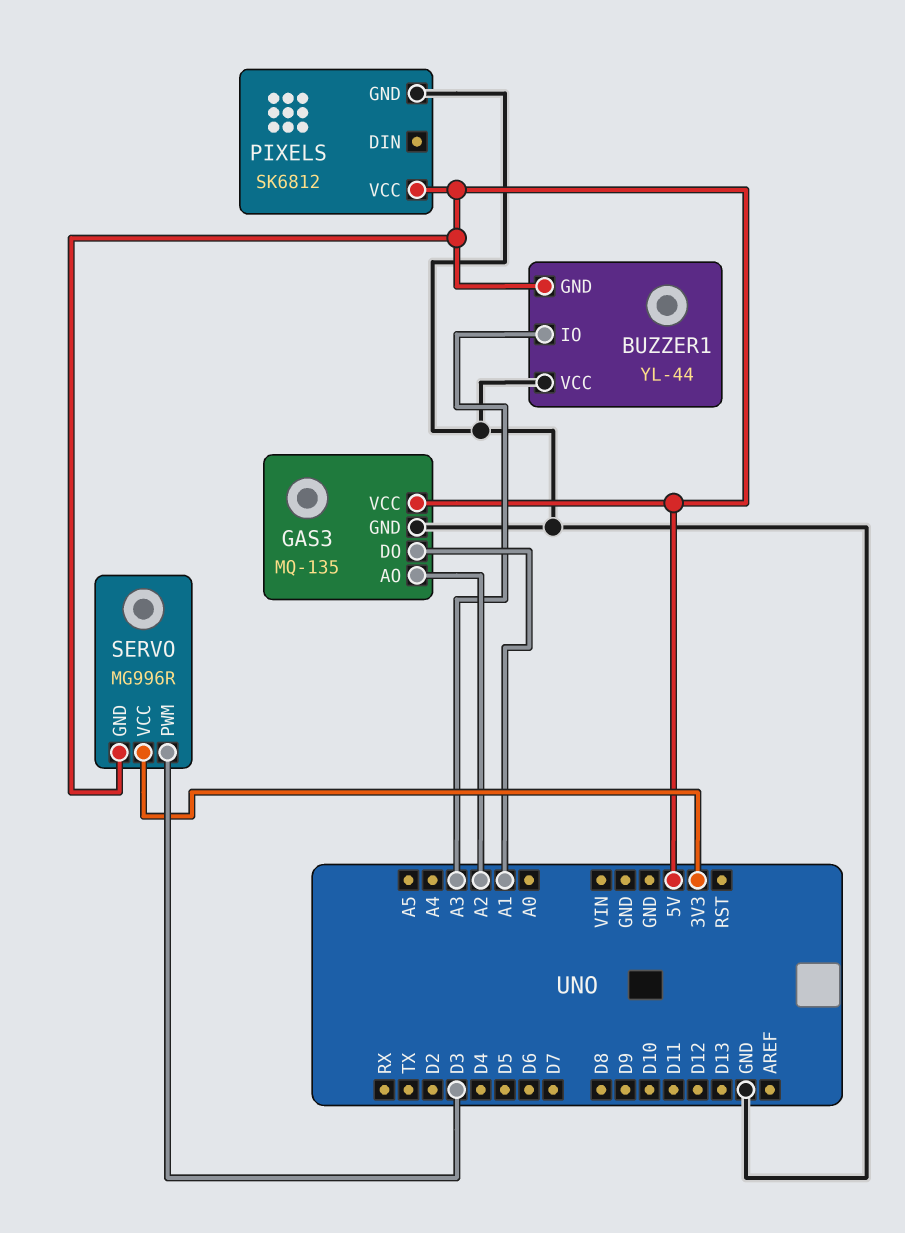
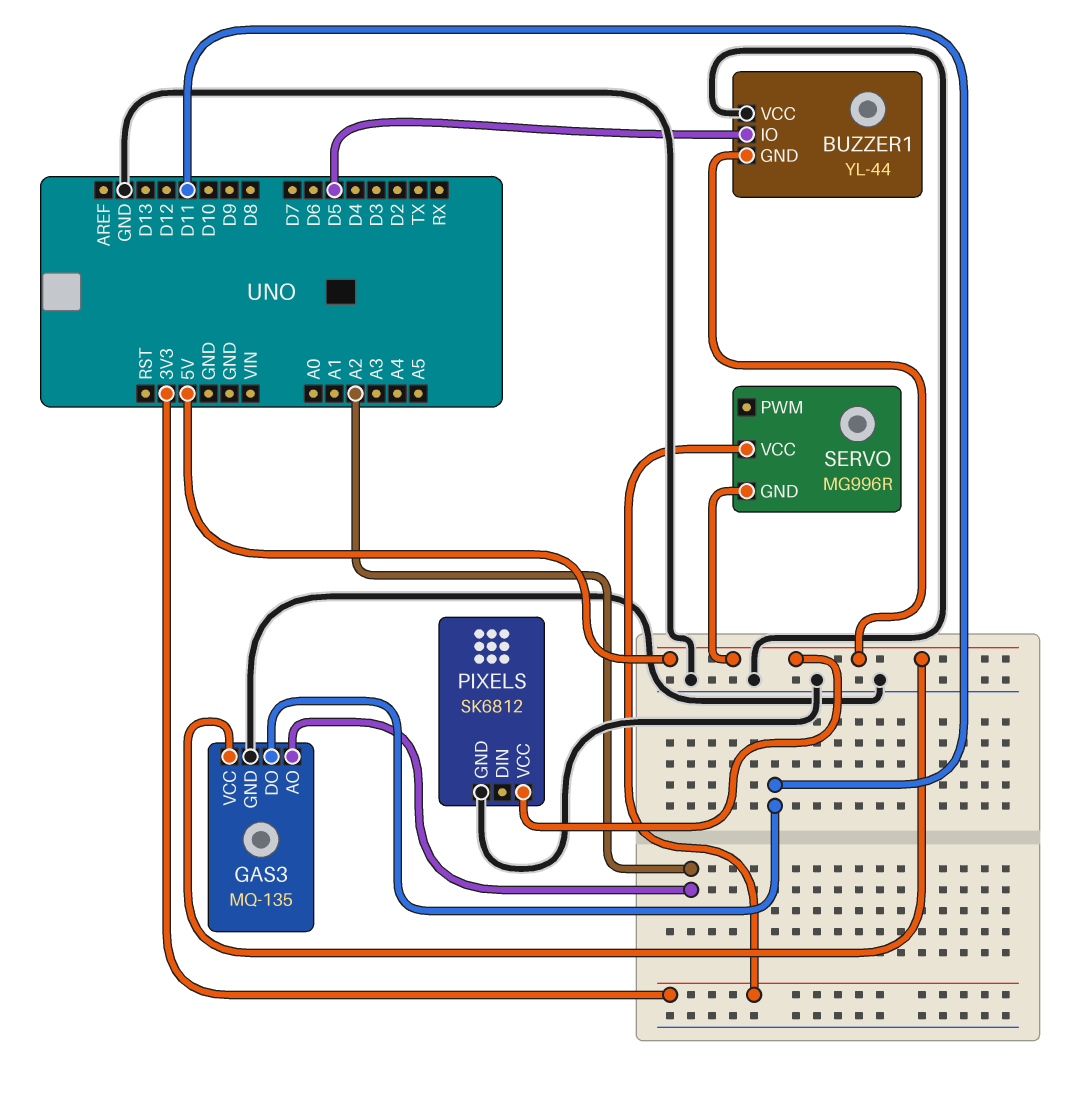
BUZZER1 pin IO: A3 -> D5
GAS3 pin DO: A1 -> D11
SERVO pin PWM: D3 -> none

